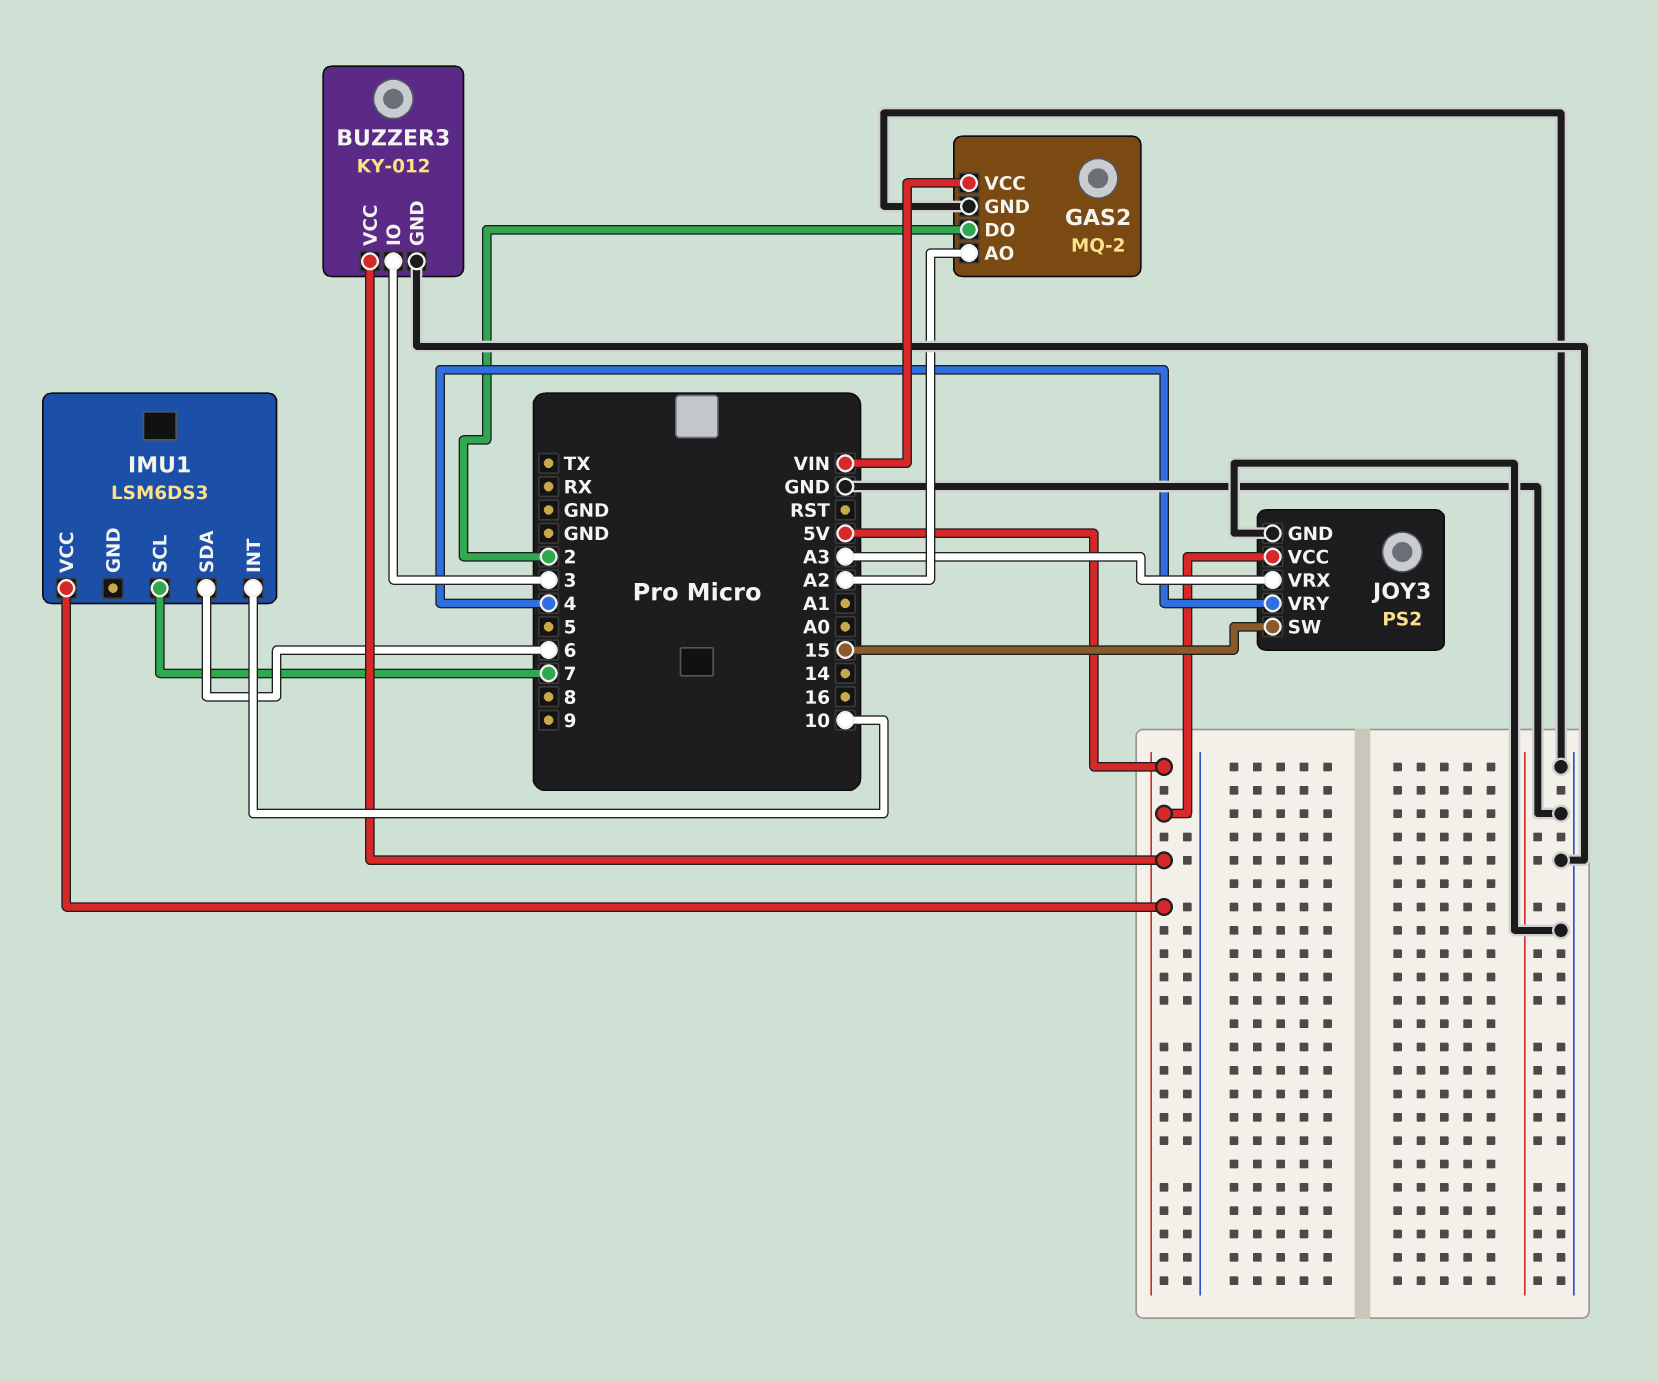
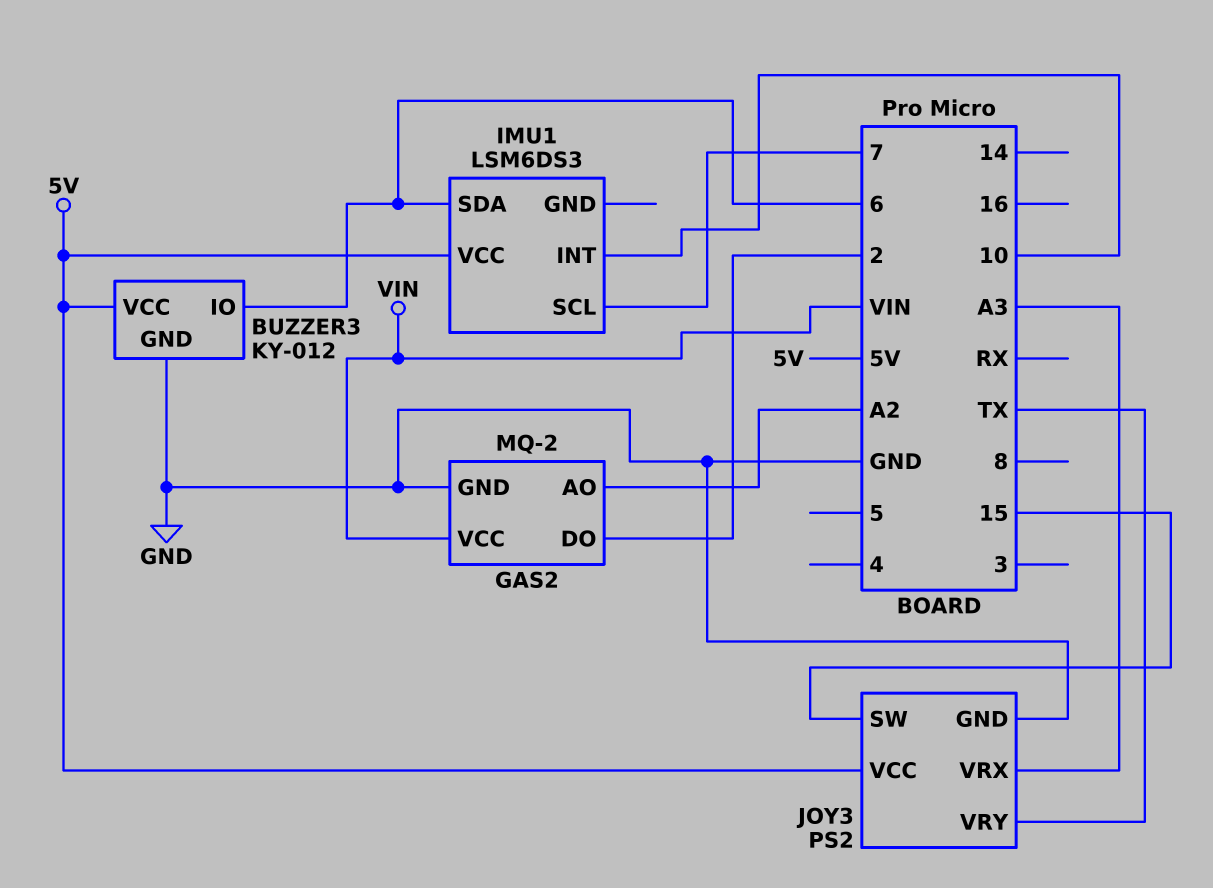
BUZZER3 pin IO: 3 -> 6
JOY3 pin VRY: 4 -> TX

